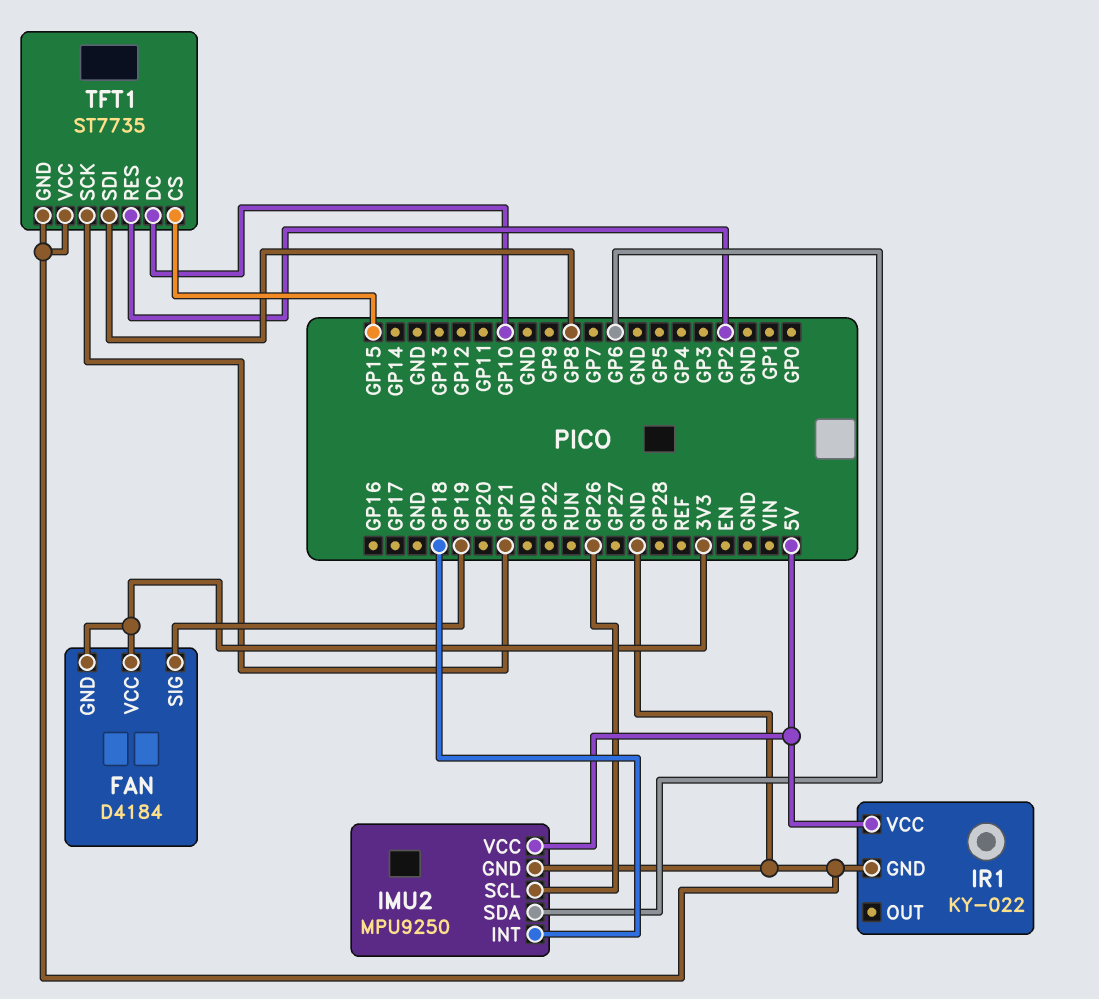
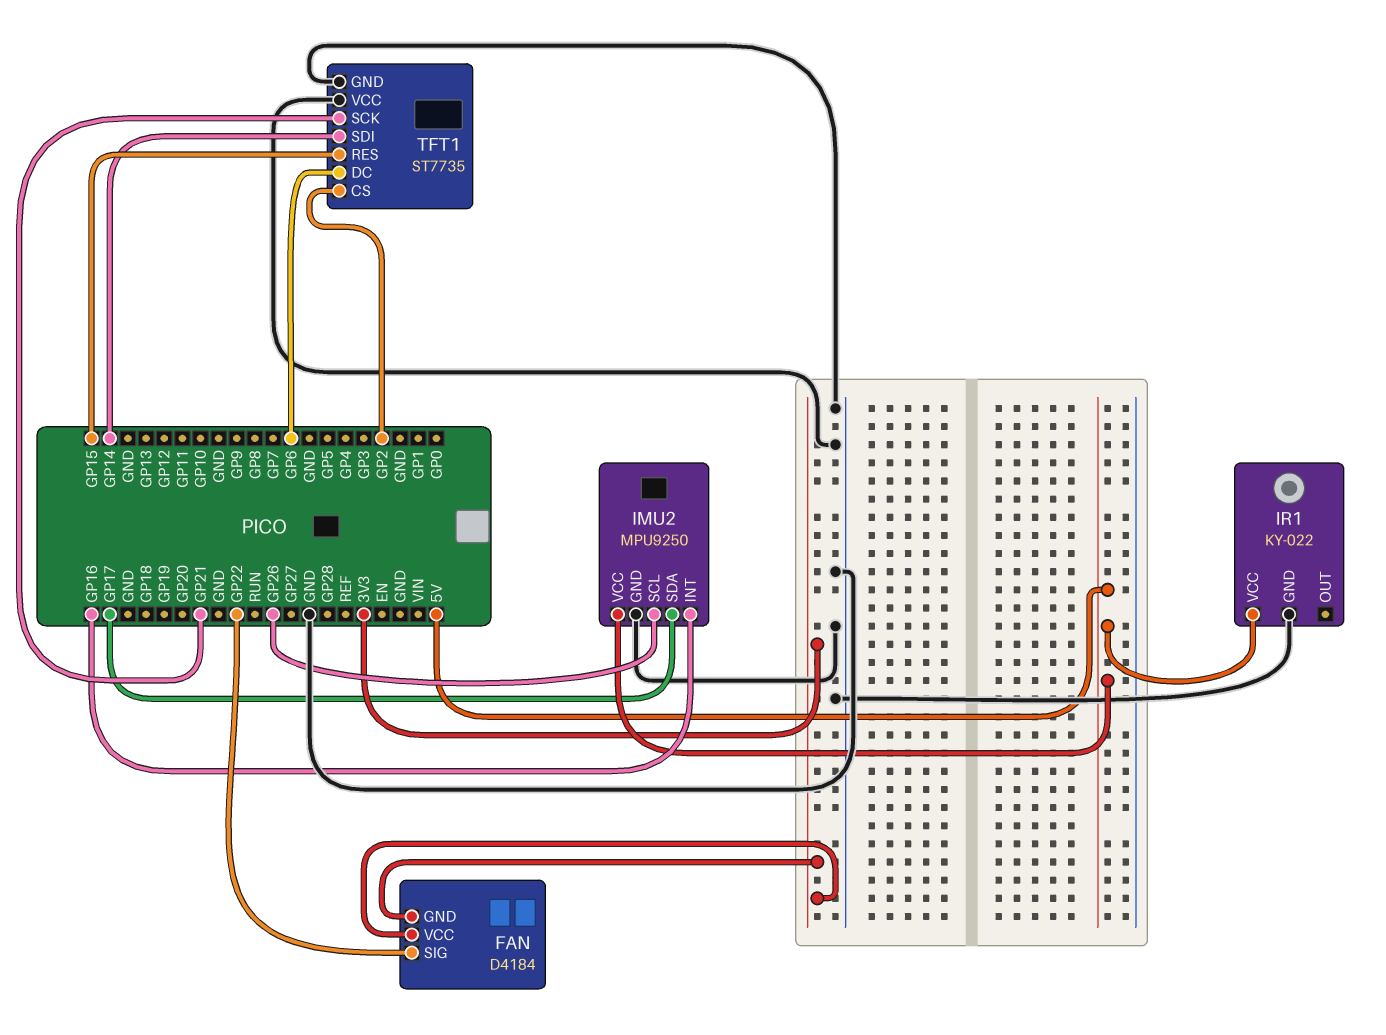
FAN pin SIG: GP19 -> GP22
IMU2 pin INT: GP18 -> GP16
IMU2 pin SDA: GP6 -> GP17
TFT1 pin CS: GP15 -> GP2
TFT1 pin DC: GP10 -> GP6
TFT1 pin RES: GP2 -> GP15
TFT1 pin SDI: GP8 -> GP14

